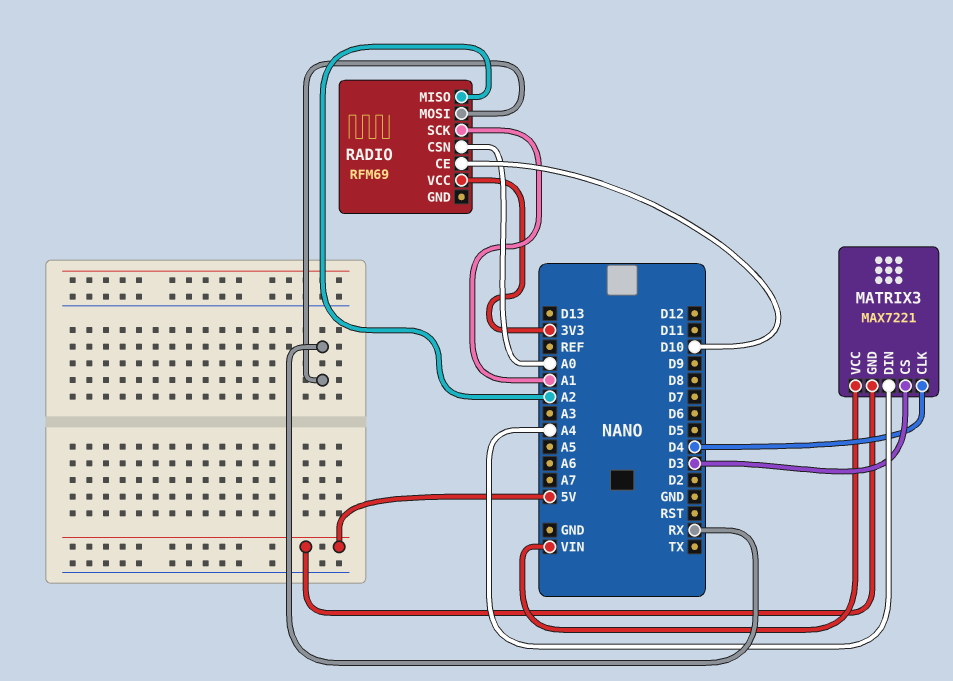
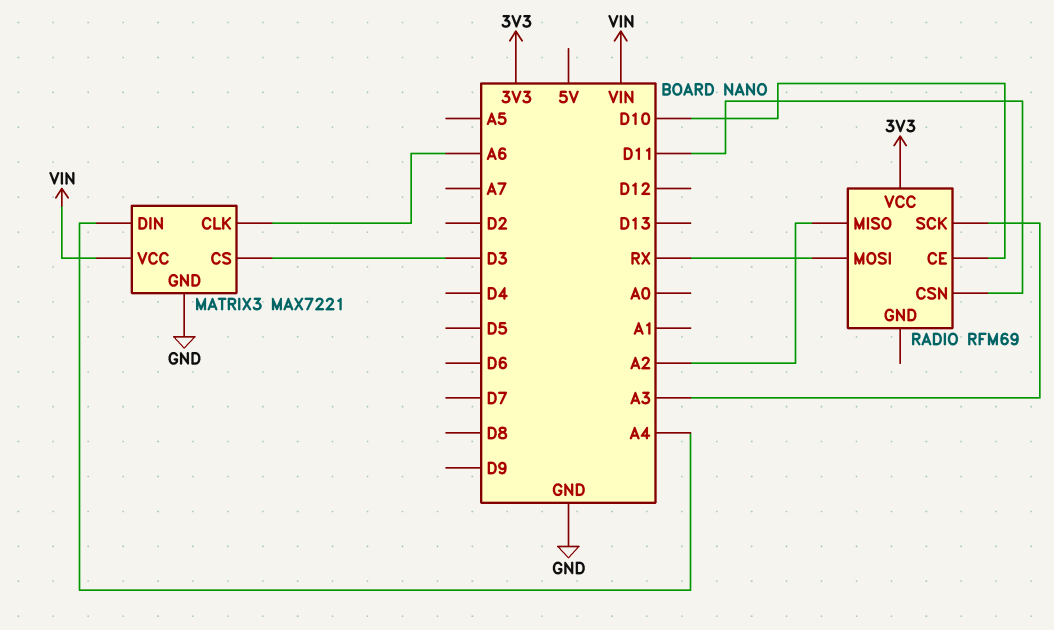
MATRIX3 pin CLK: D4 -> A6
MATRIX3 pin GND: 5V -> GND
RADIO pin CSN: A0 -> D11
RADIO pin SCK: A1 -> A3

